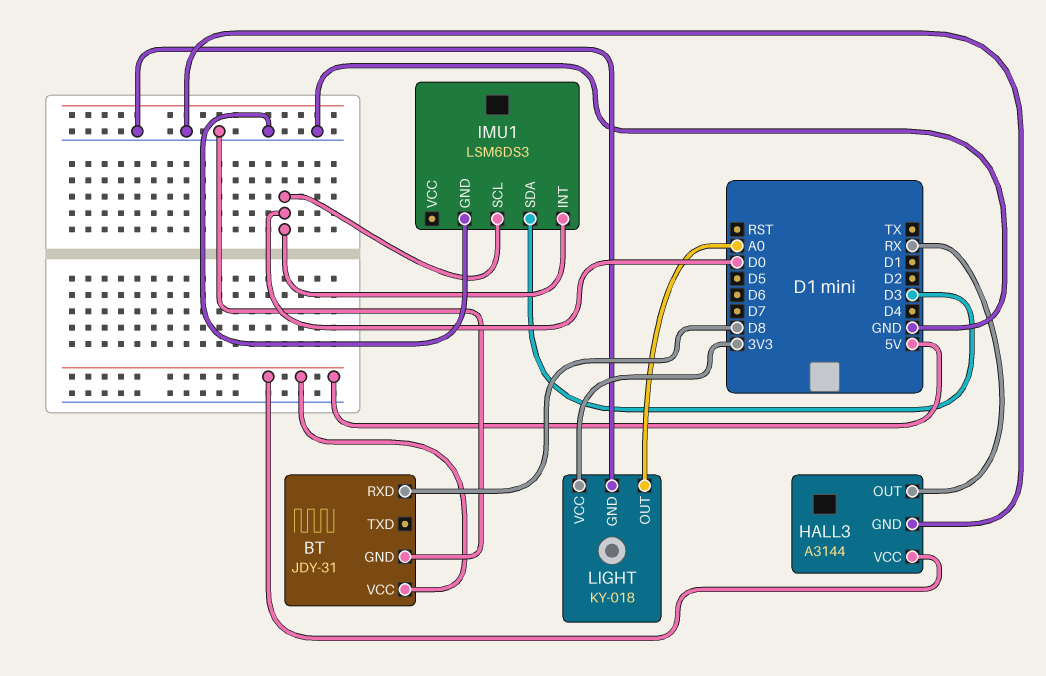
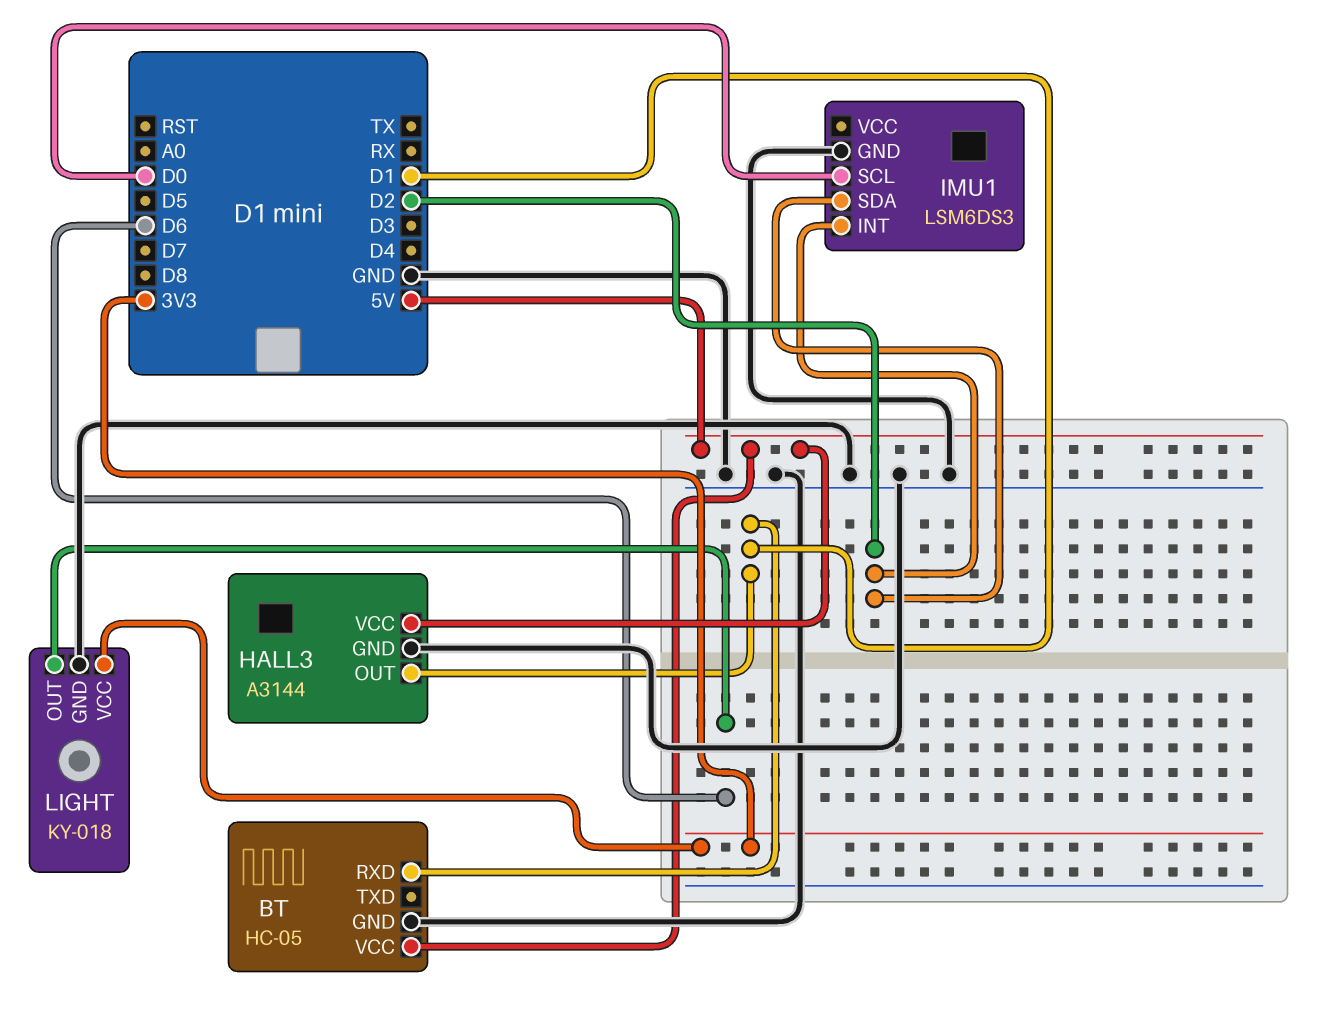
BT: JDY-31 -> HC-05
BT pin RXD: D8 -> D1
HALL3 pin OUT: RX -> D1
IMU1 pin INT: D0 -> D2
IMU1 pin SDA: D3 -> D2
LIGHT pin OUT: A0 -> D6

